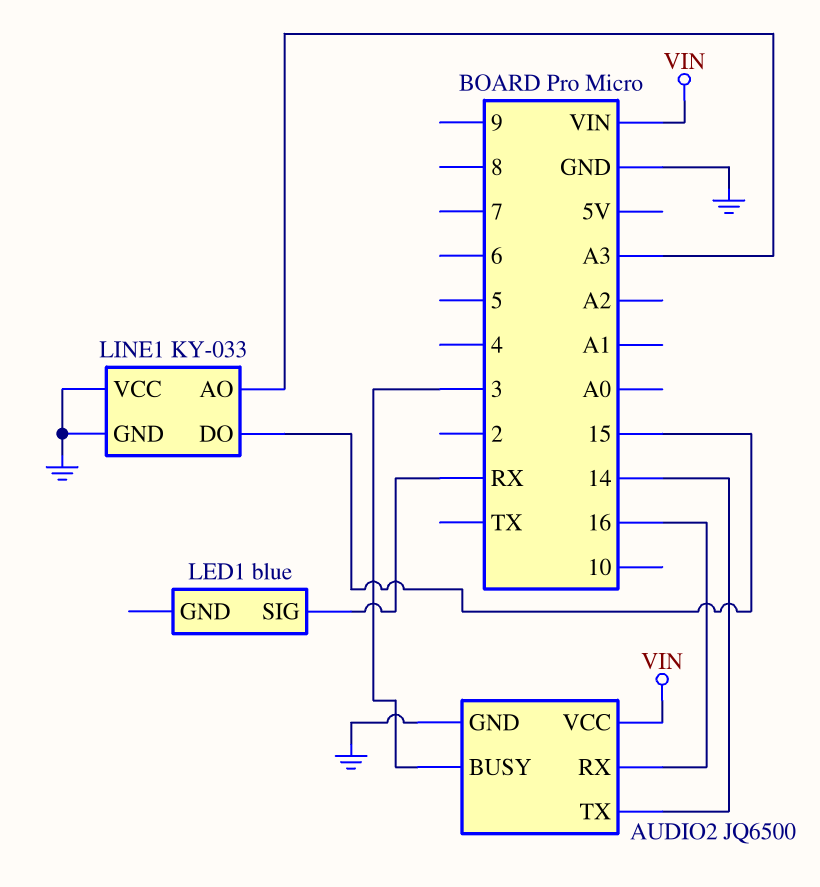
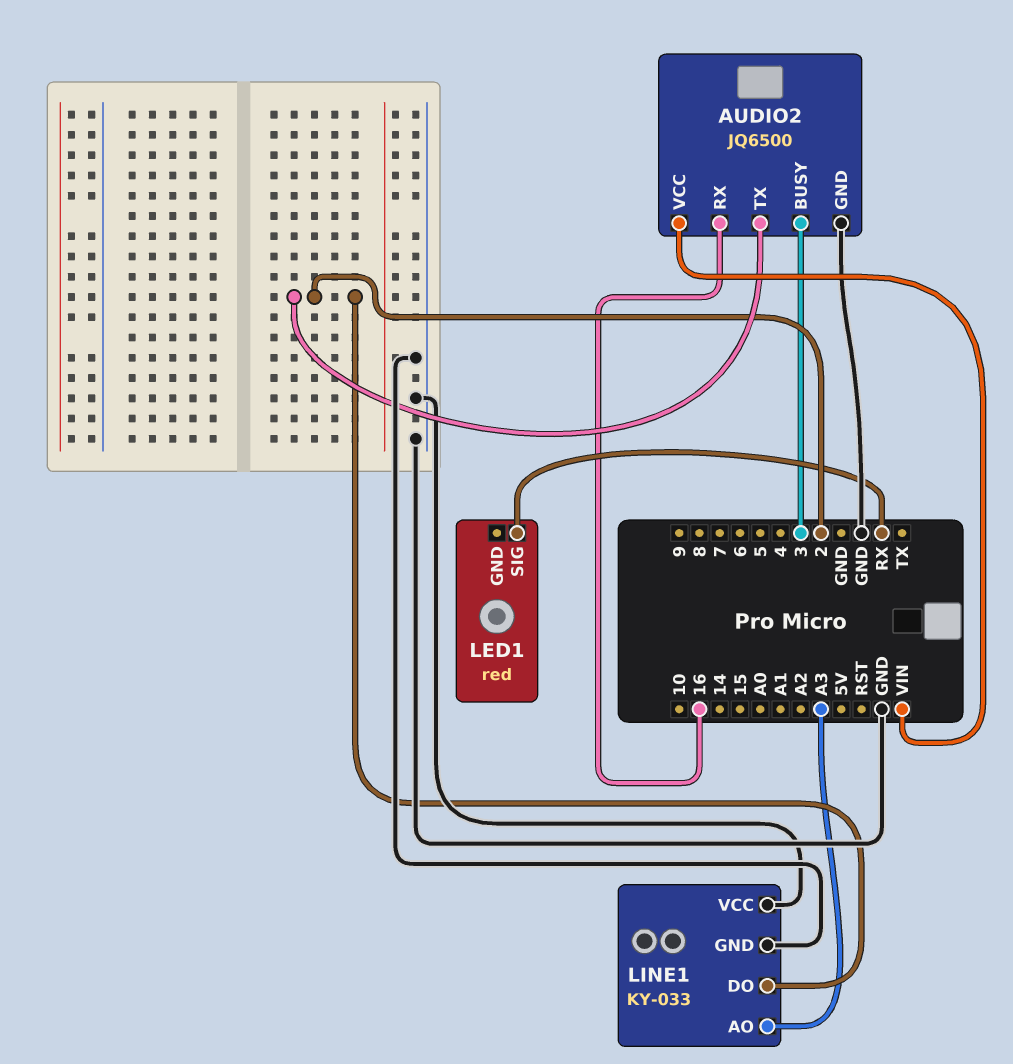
AUDIO2 pin TX: 14 -> 2
LED1: blue -> red
LINE1 pin DO: 15 -> 2

